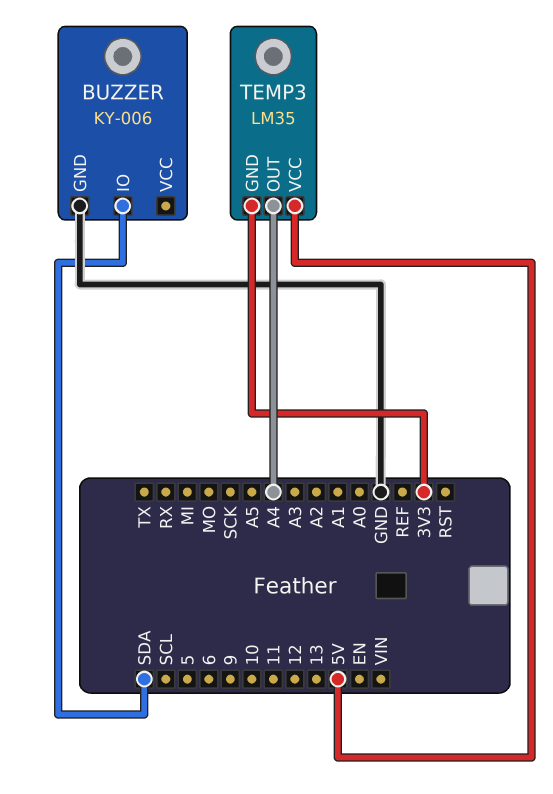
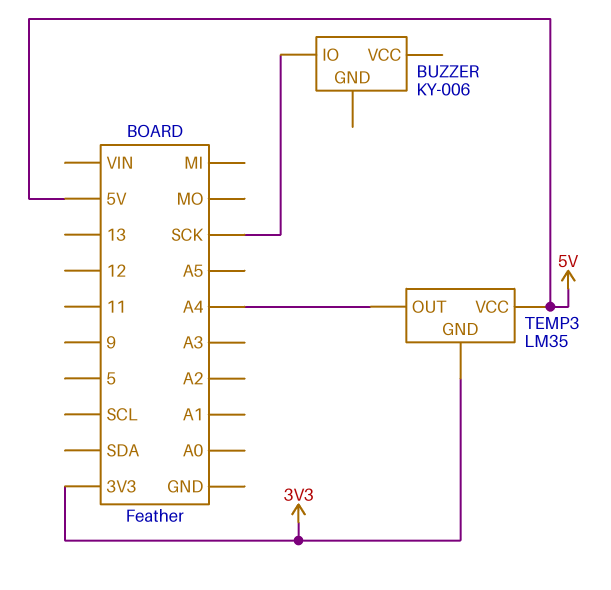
BUZZER pin GND: GND -> none
BUZZER pin IO: SDA -> SCK

